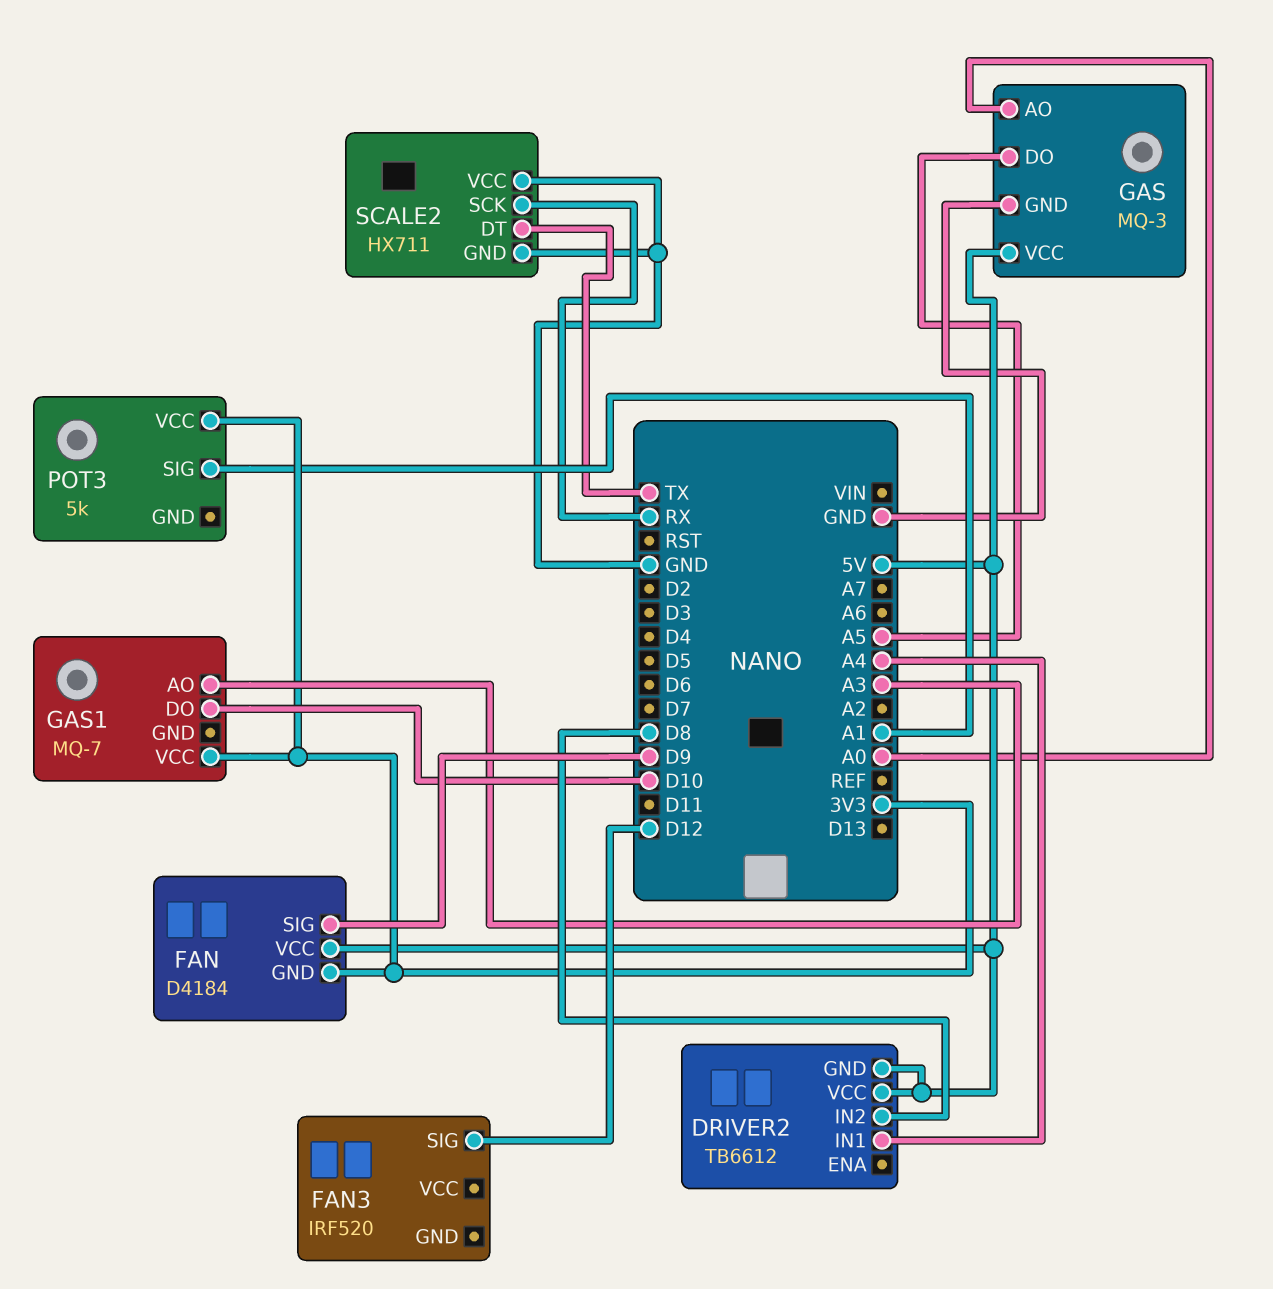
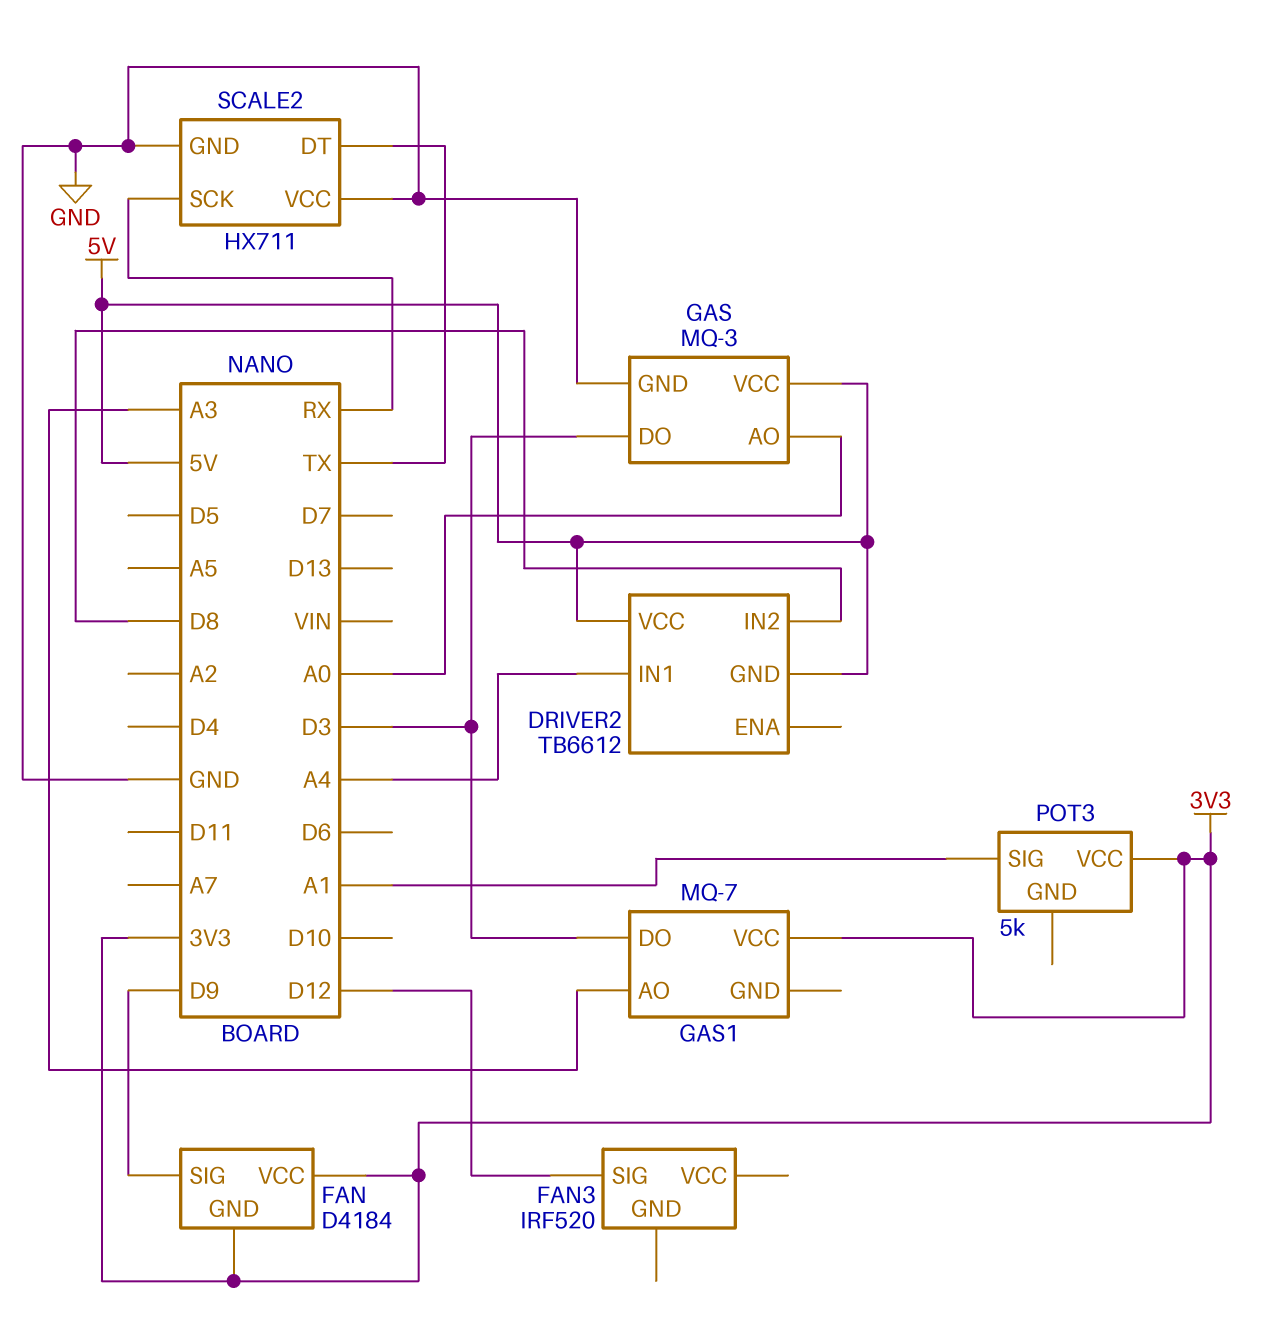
FAN pin VCC: 5V -> 3V3
GAS pin DO: A5 -> D3
GAS1 pin DO: D10 -> D3

